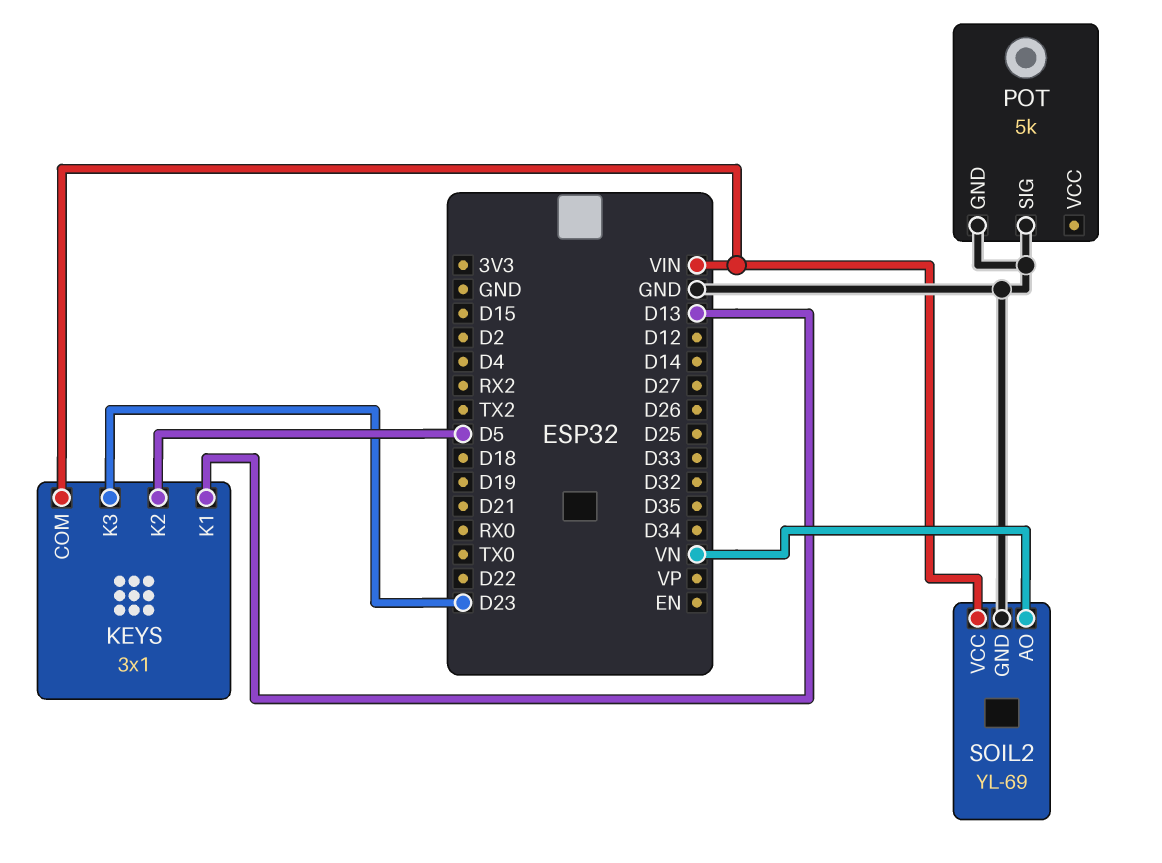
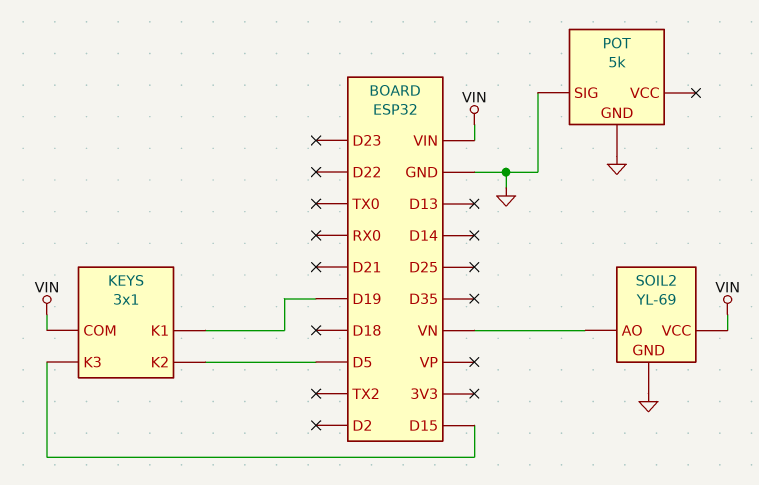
KEYS pin K1: D13 -> D19
KEYS pin K3: D23 -> D15

